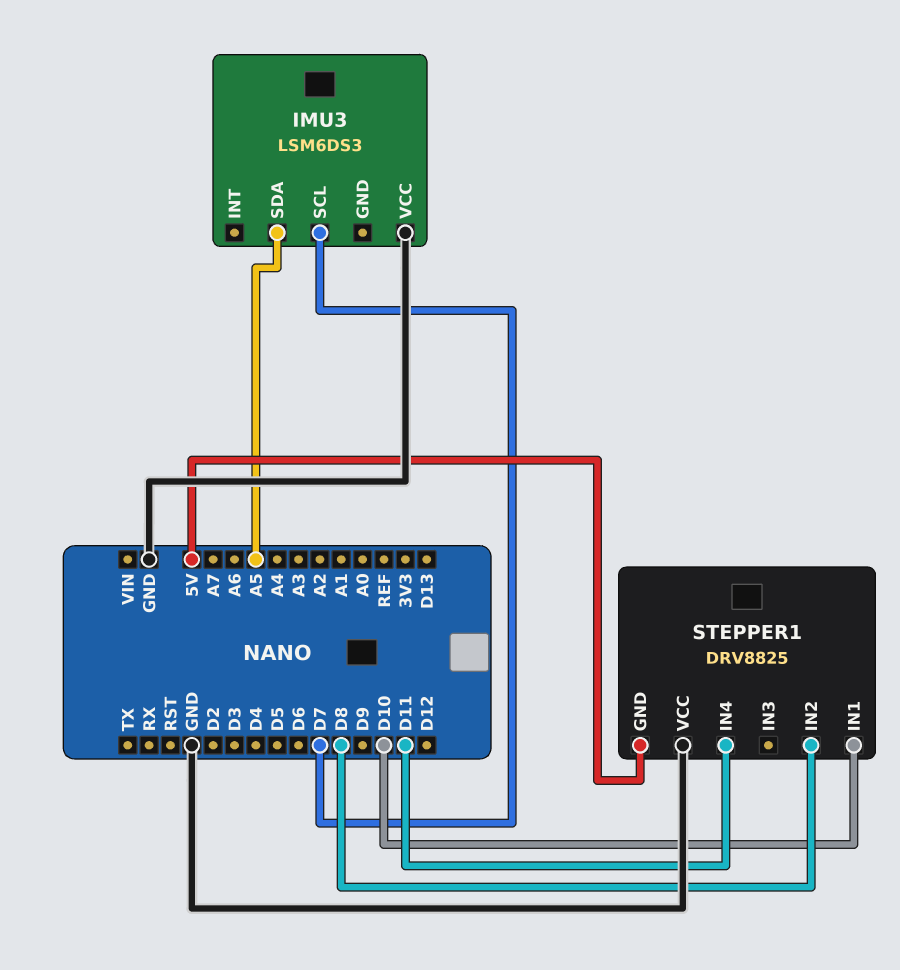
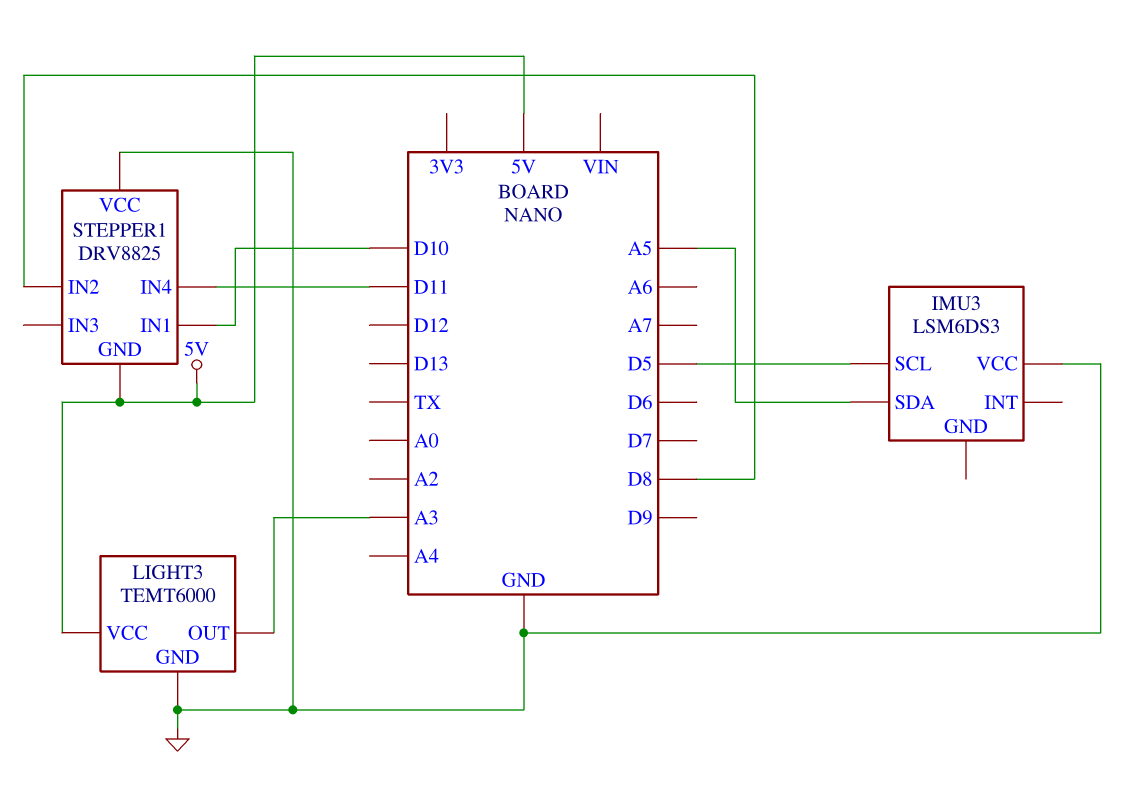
IMU3 pin SCL: D7 -> D5
LIGHT3: none -> TEMT6000
LIGHT3 pin GND: none -> GND
LIGHT3 pin OUT: none -> A3
LIGHT3 pin VCC: none -> 5V

